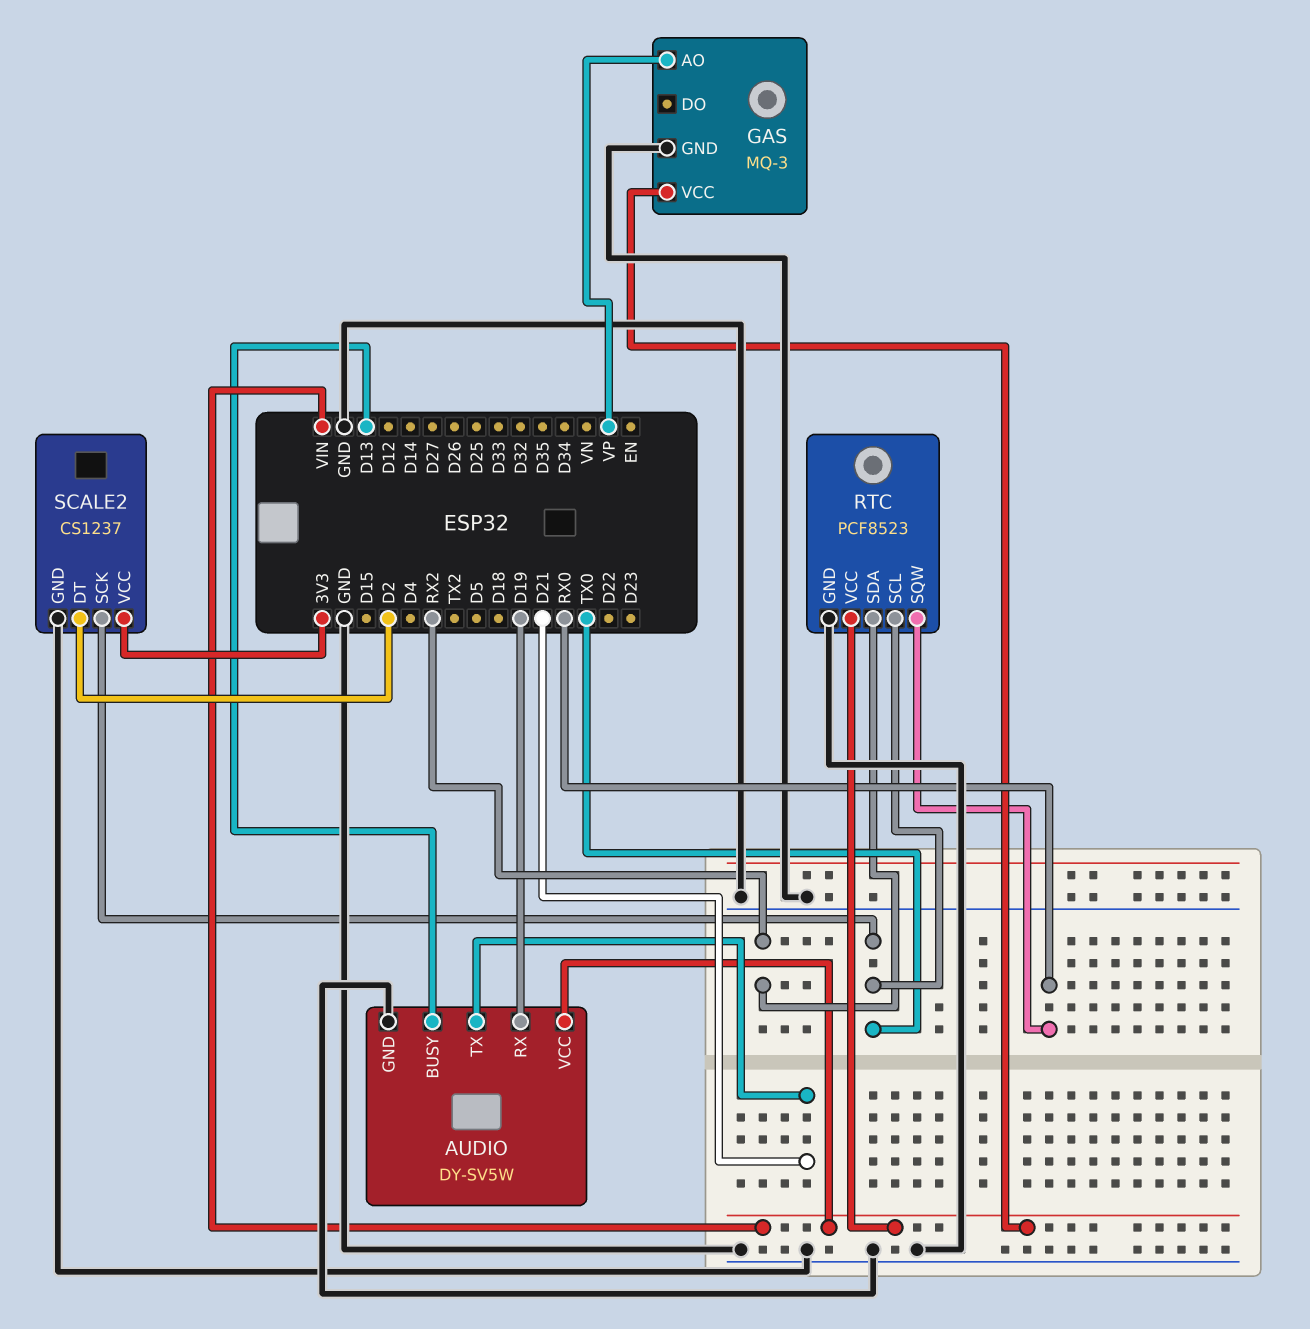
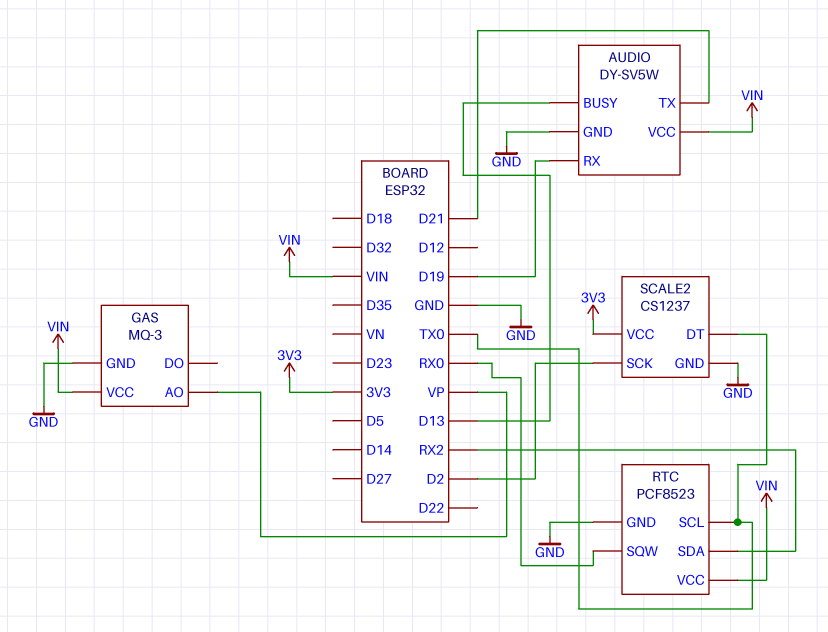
SCALE2 pin DT: D2 -> TX0
SCALE2 pin SCK: TX0 -> D2

